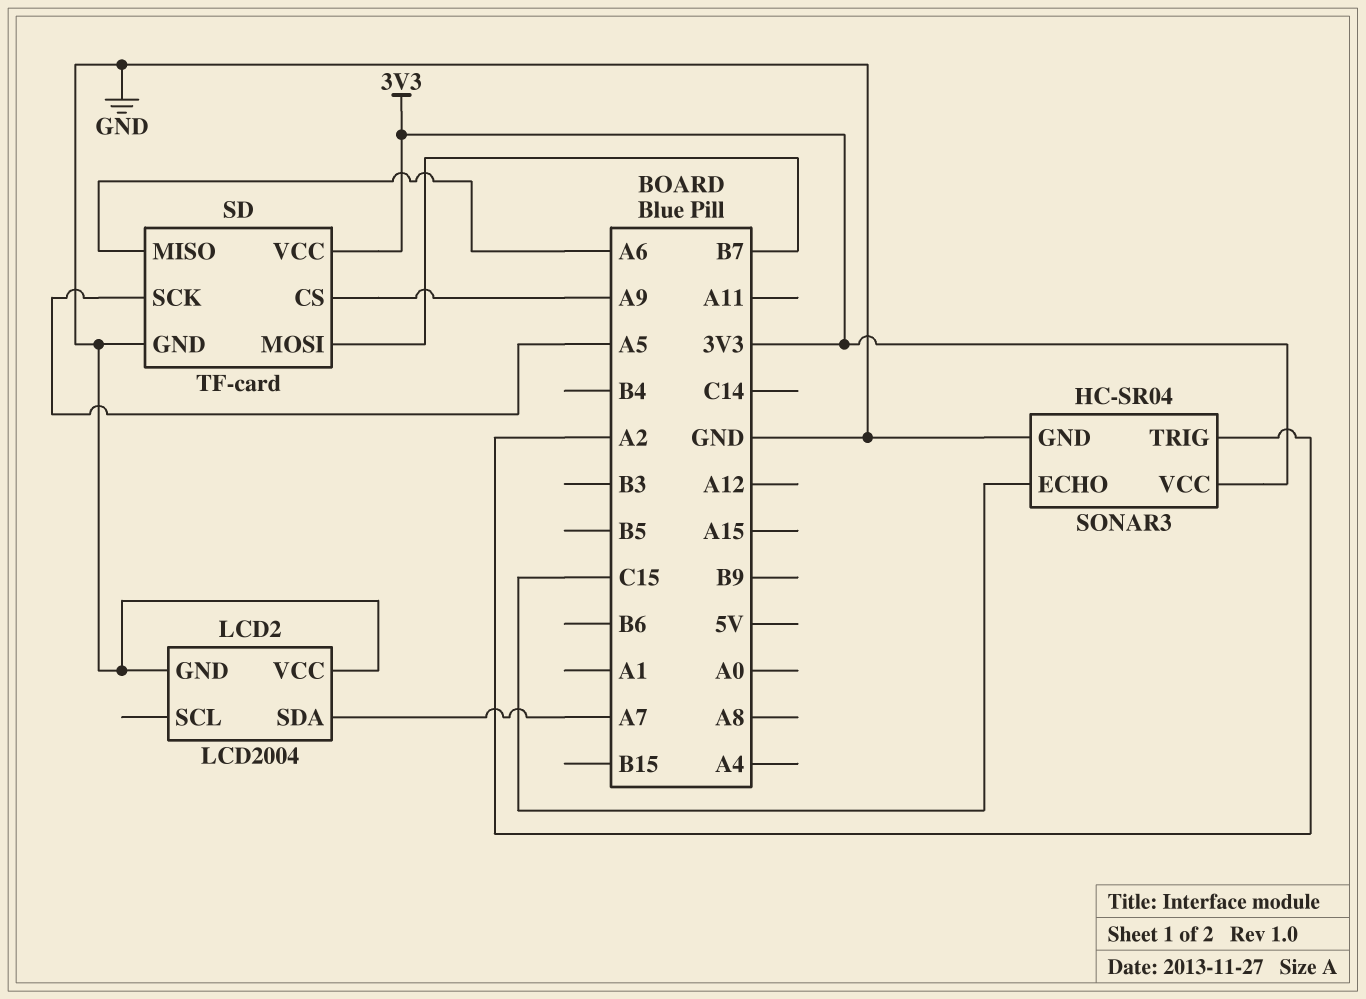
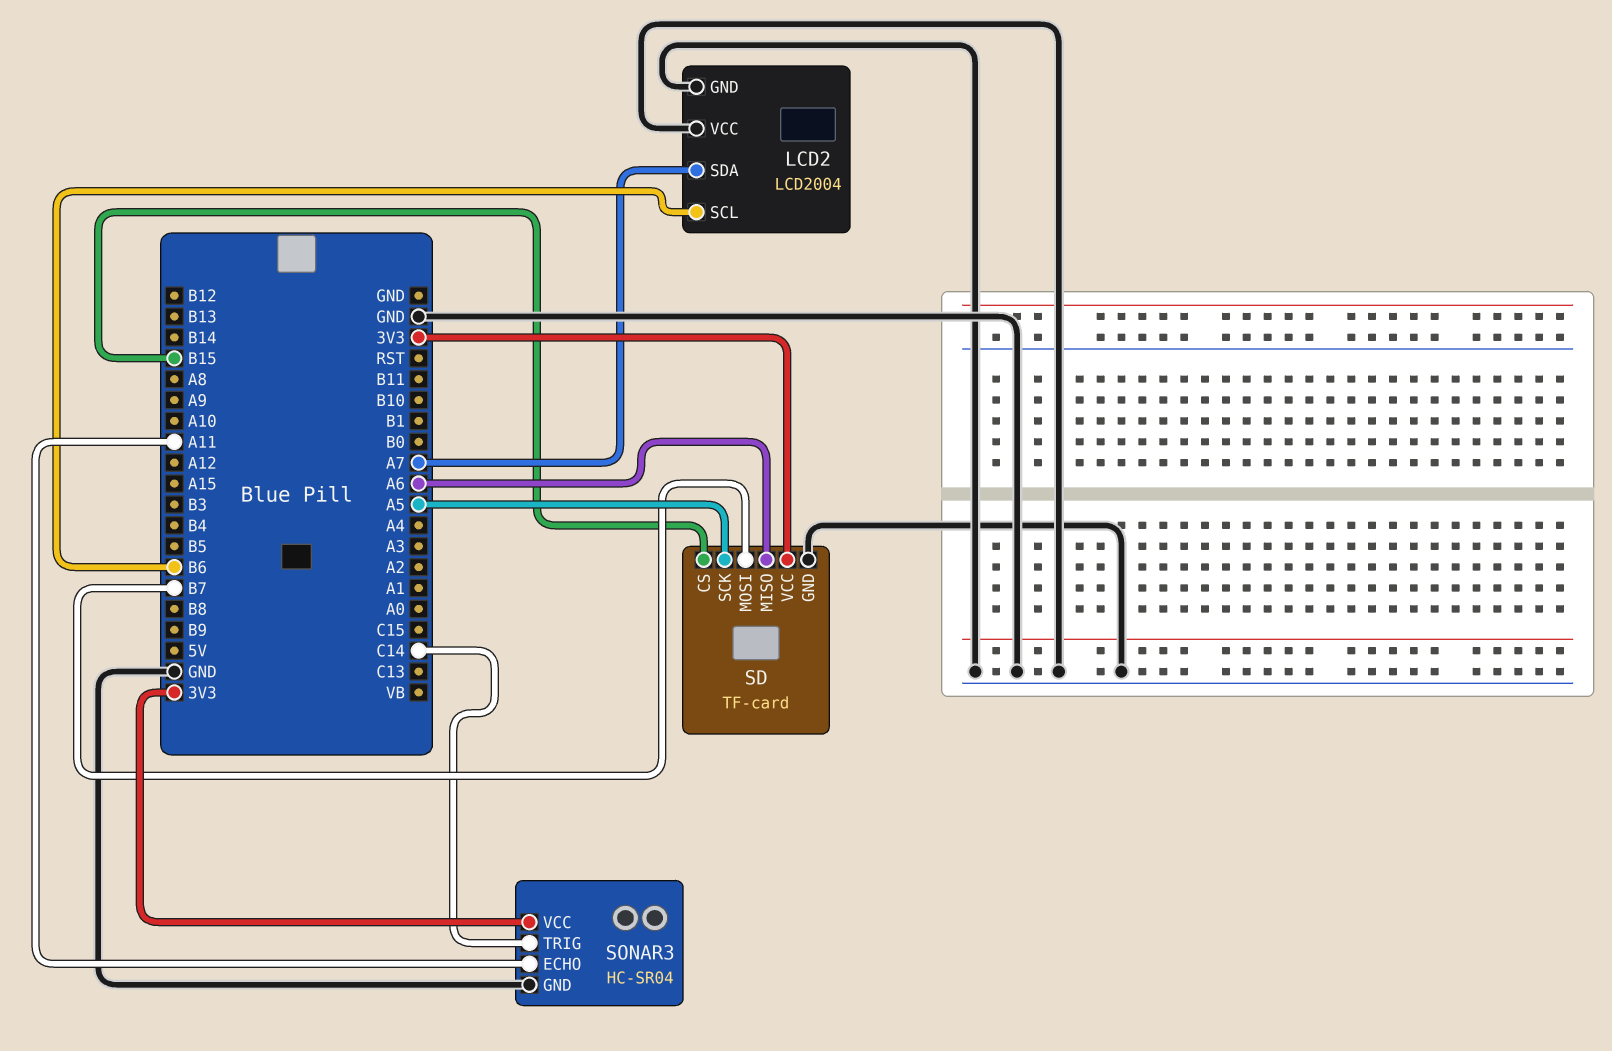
LCD2 pin SCL: none -> B6
SD pin CS: A9 -> B15
SONAR3 pin ECHO: C15 -> A11
SONAR3 pin TRIG: A2 -> C14

